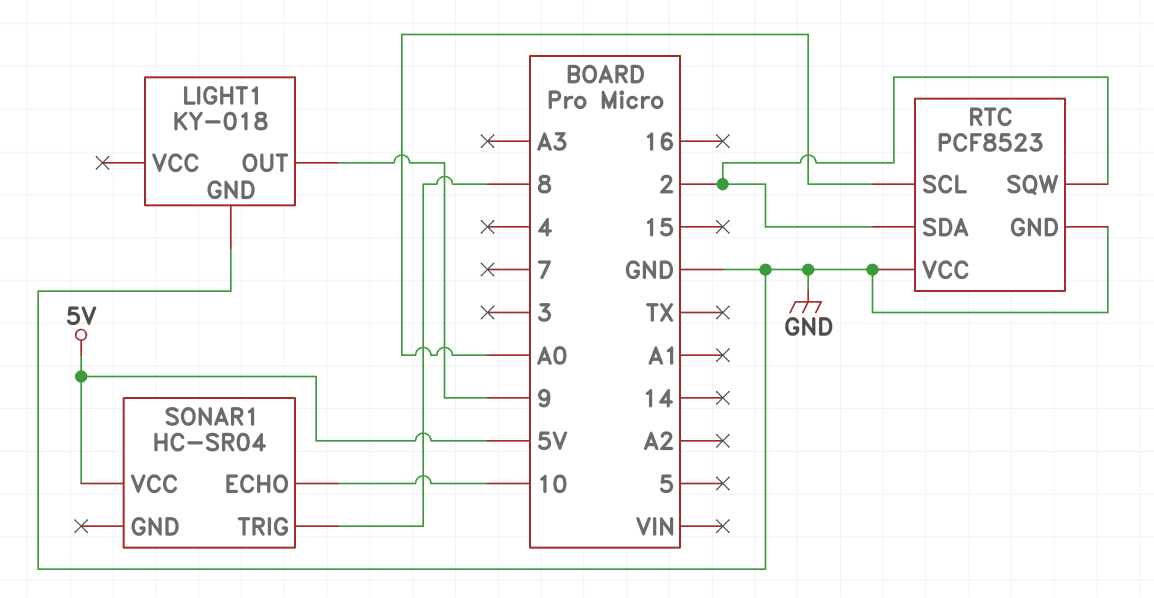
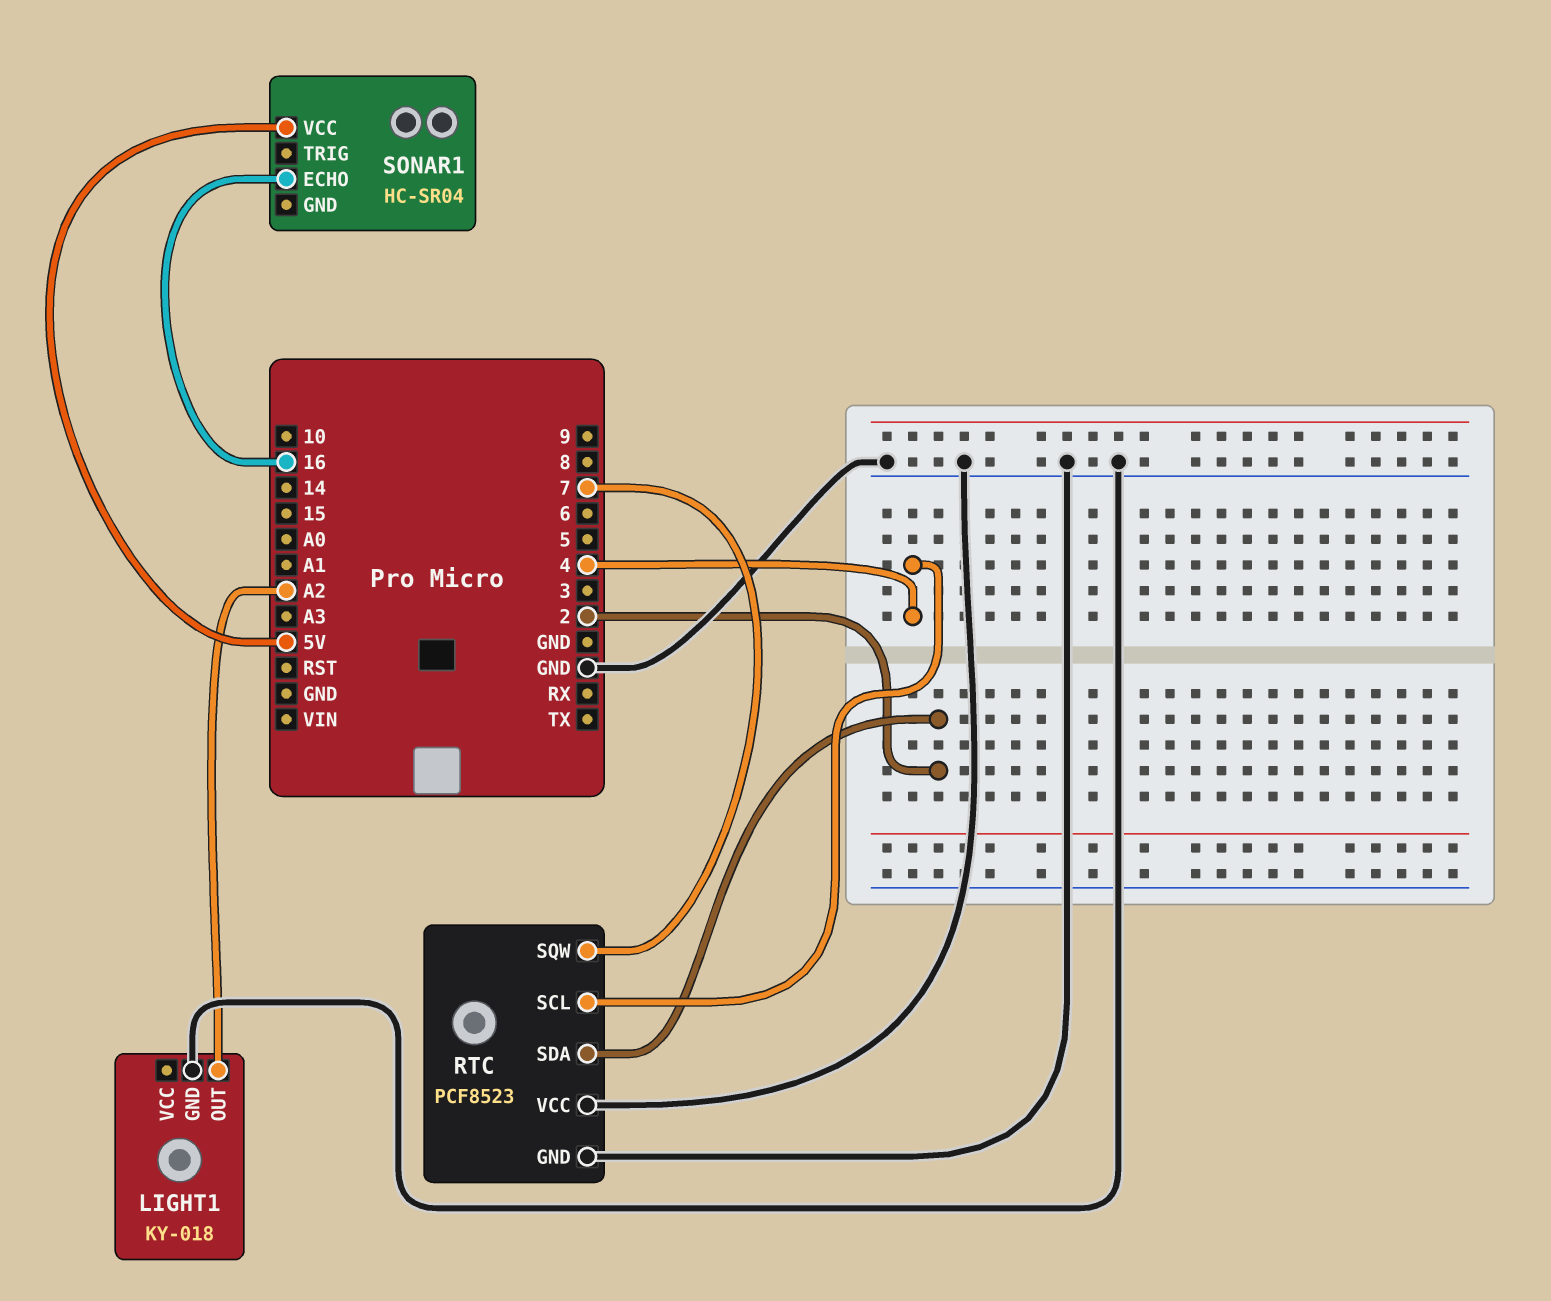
LIGHT1 pin OUT: 9 -> A2
RTC pin SCL: A0 -> 4
RTC pin SQW: 2 -> 7
SONAR1 pin ECHO: 10 -> 16
SONAR1 pin TRIG: 8 -> none

